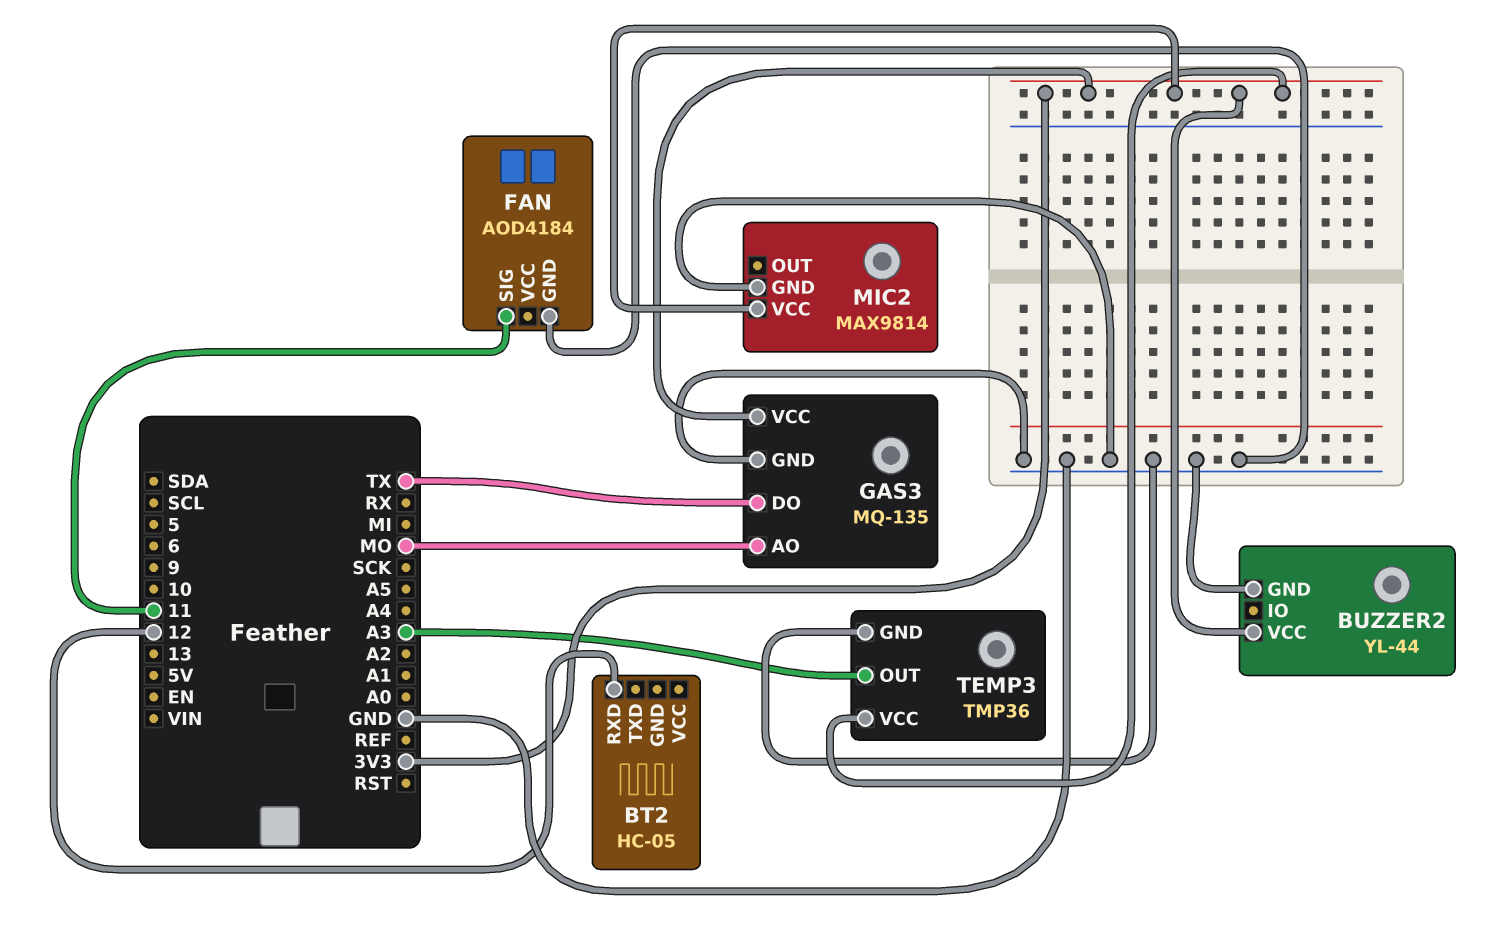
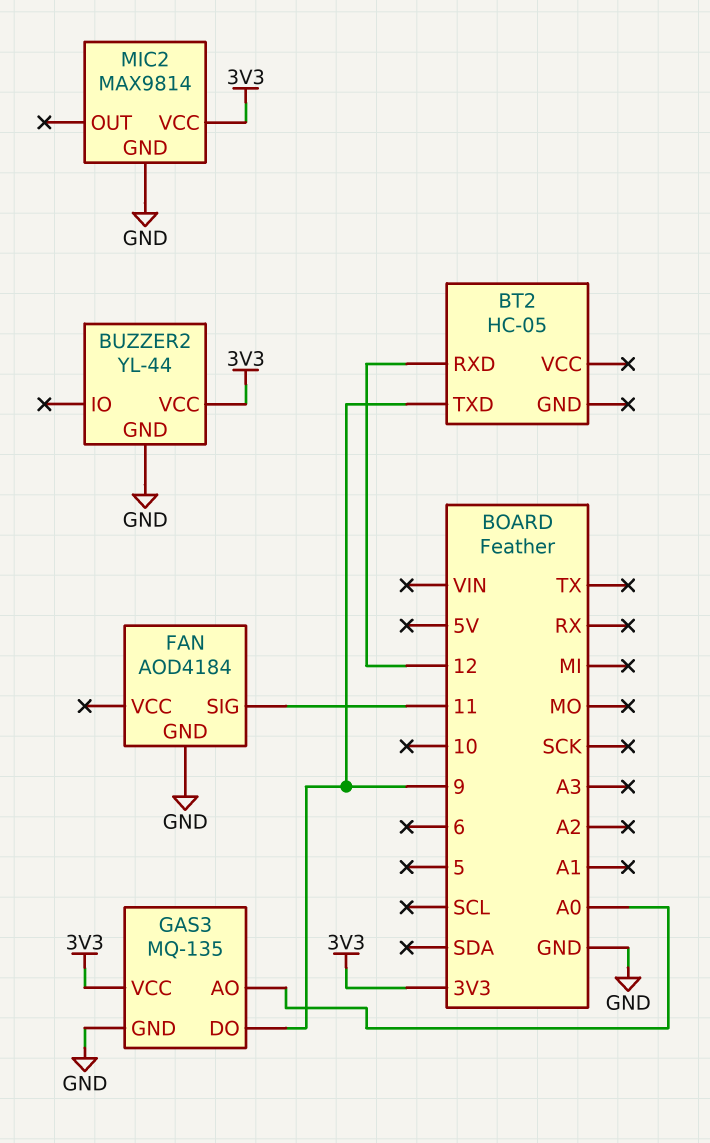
BT2 pin TXD: none -> 9
GAS3 pin AO: MO -> A0
GAS3 pin DO: TX -> 9
TEMP3: TMP36 -> none
TEMP3 pin GND: GND -> none
TEMP3 pin OUT: A3 -> none
TEMP3 pin VCC: 3V3 -> none

